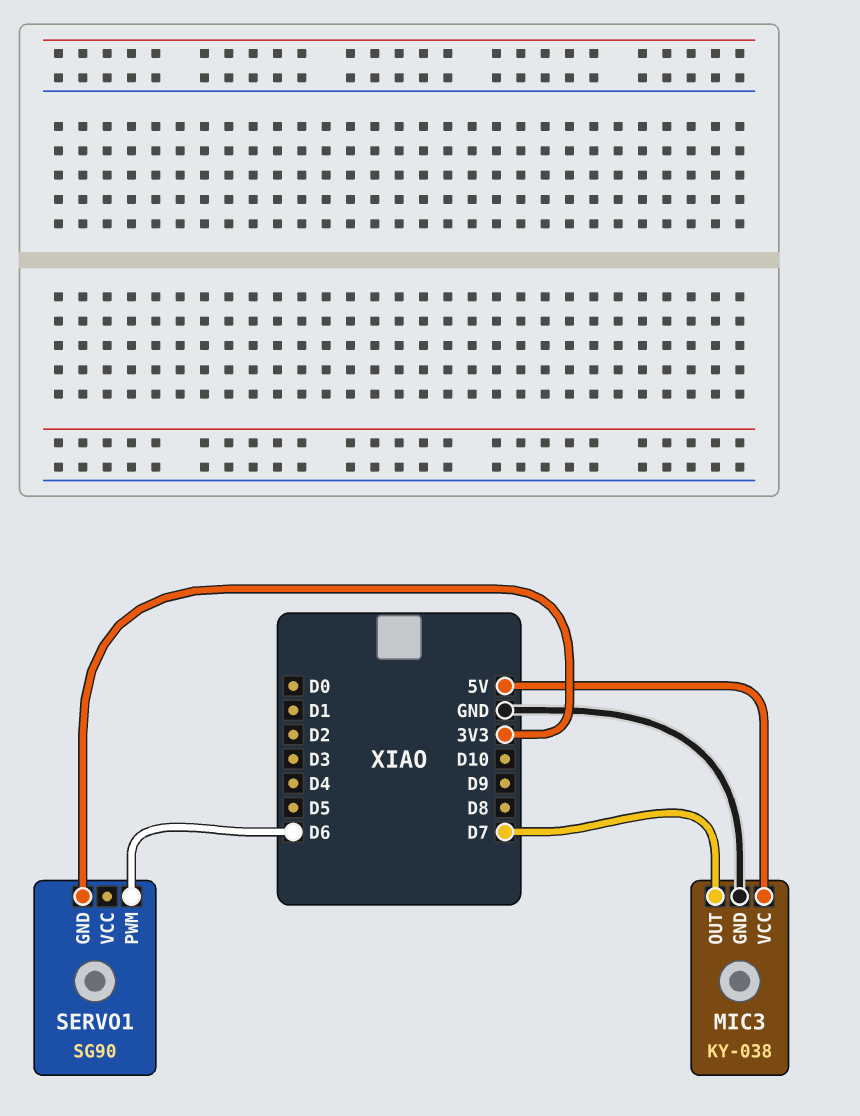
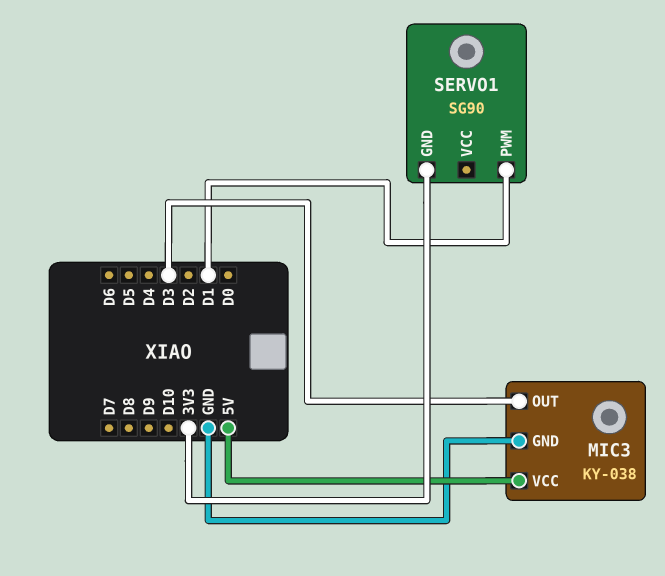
MIC3 pin OUT: D7 -> D3
SERVO1 pin PWM: D6 -> D1

